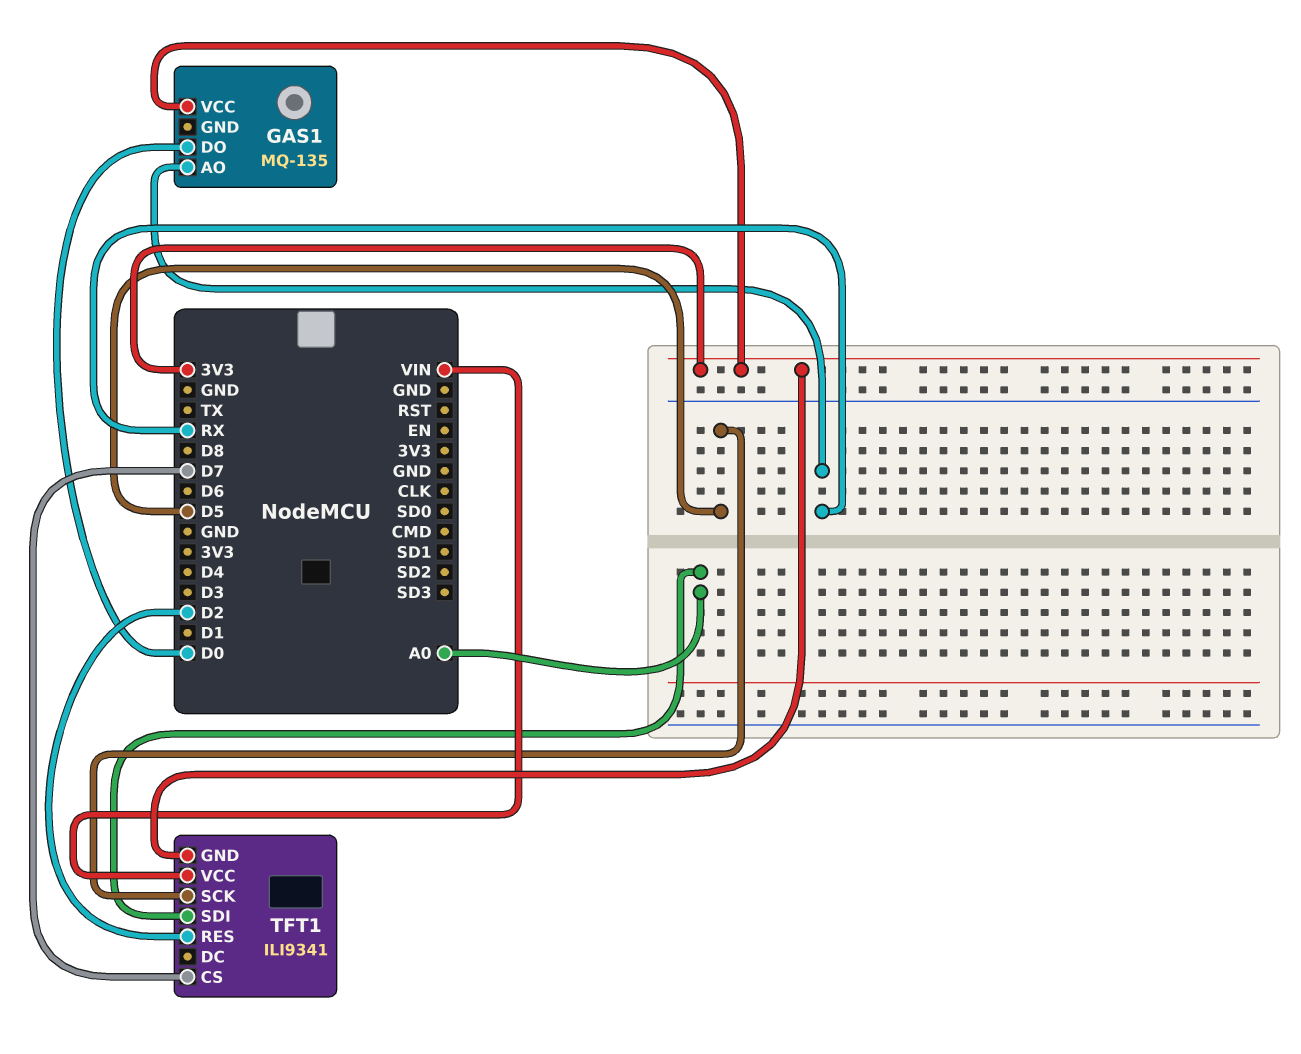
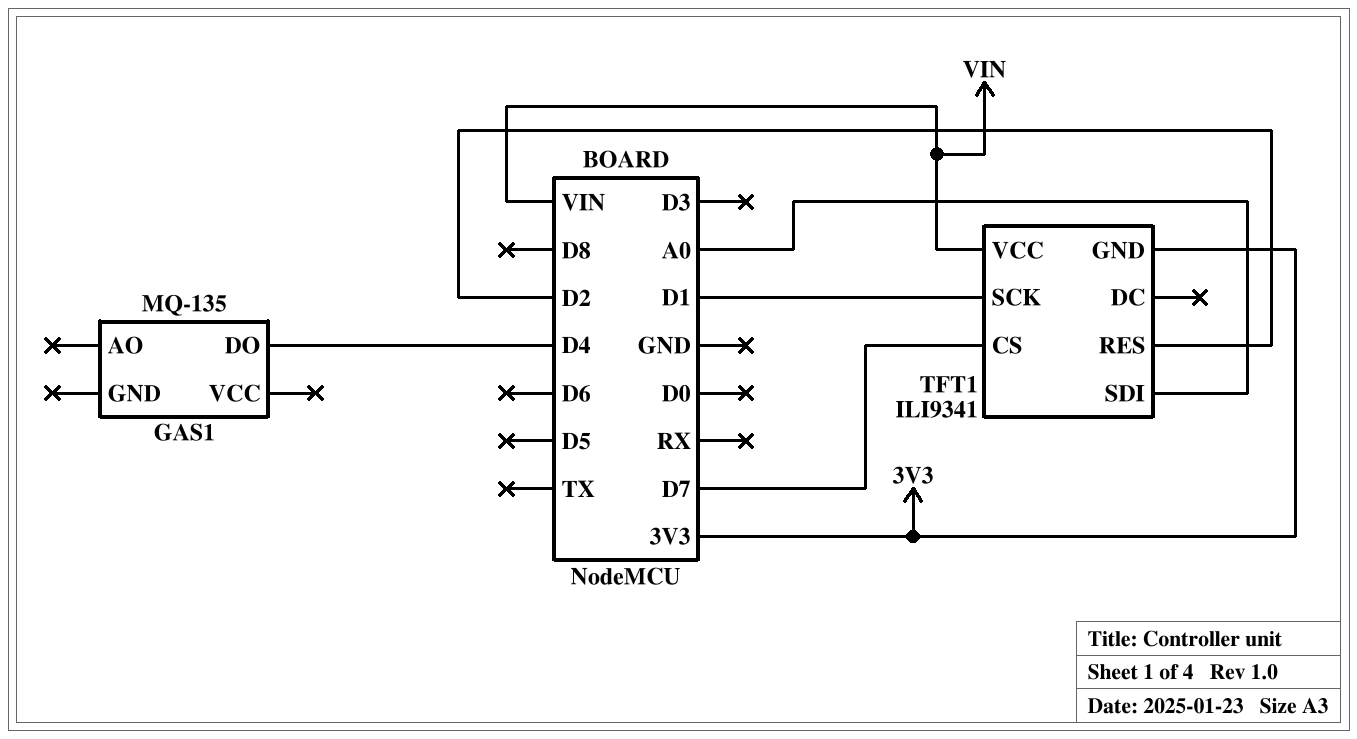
GAS1 pin AO: RX -> none
GAS1 pin DO: D0 -> D4
GAS1 pin VCC: 3V3 -> none
TFT1 pin SCK: D5 -> D1

